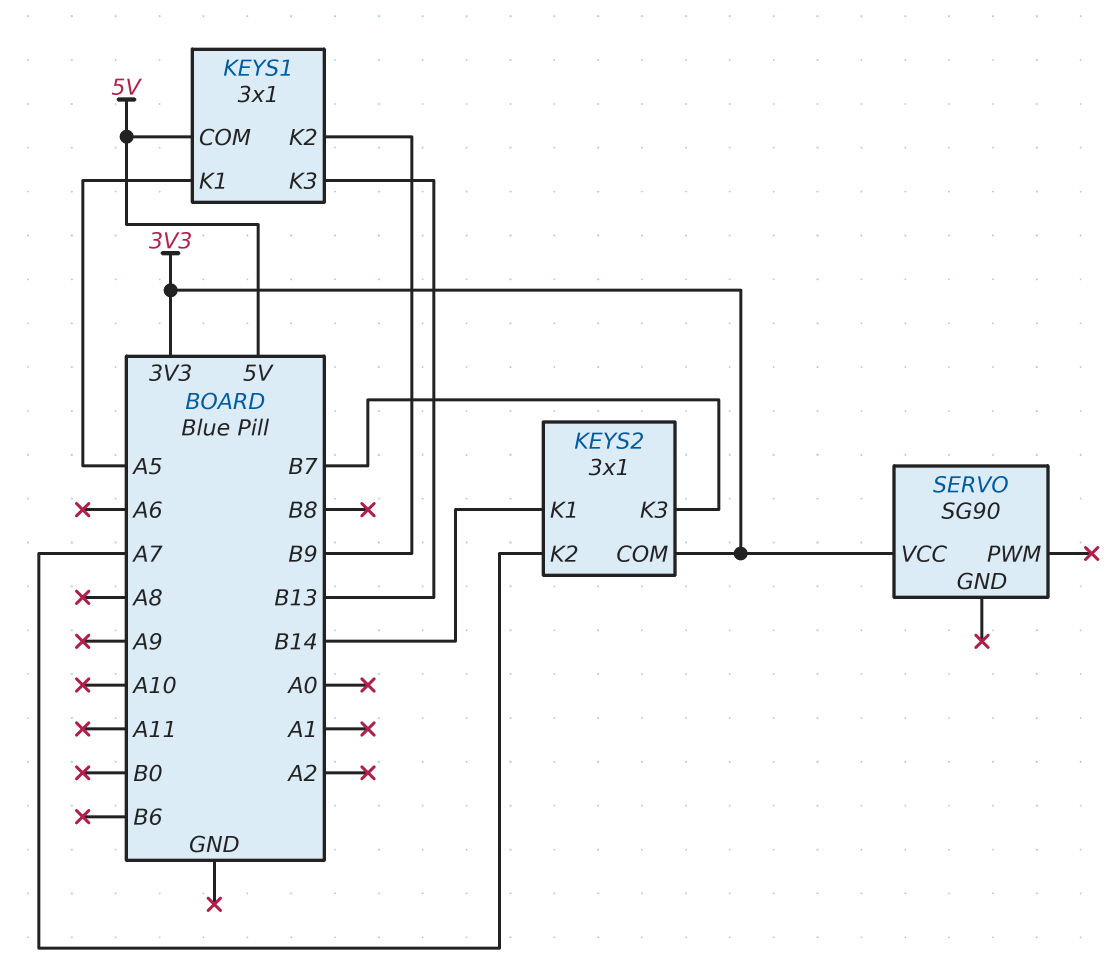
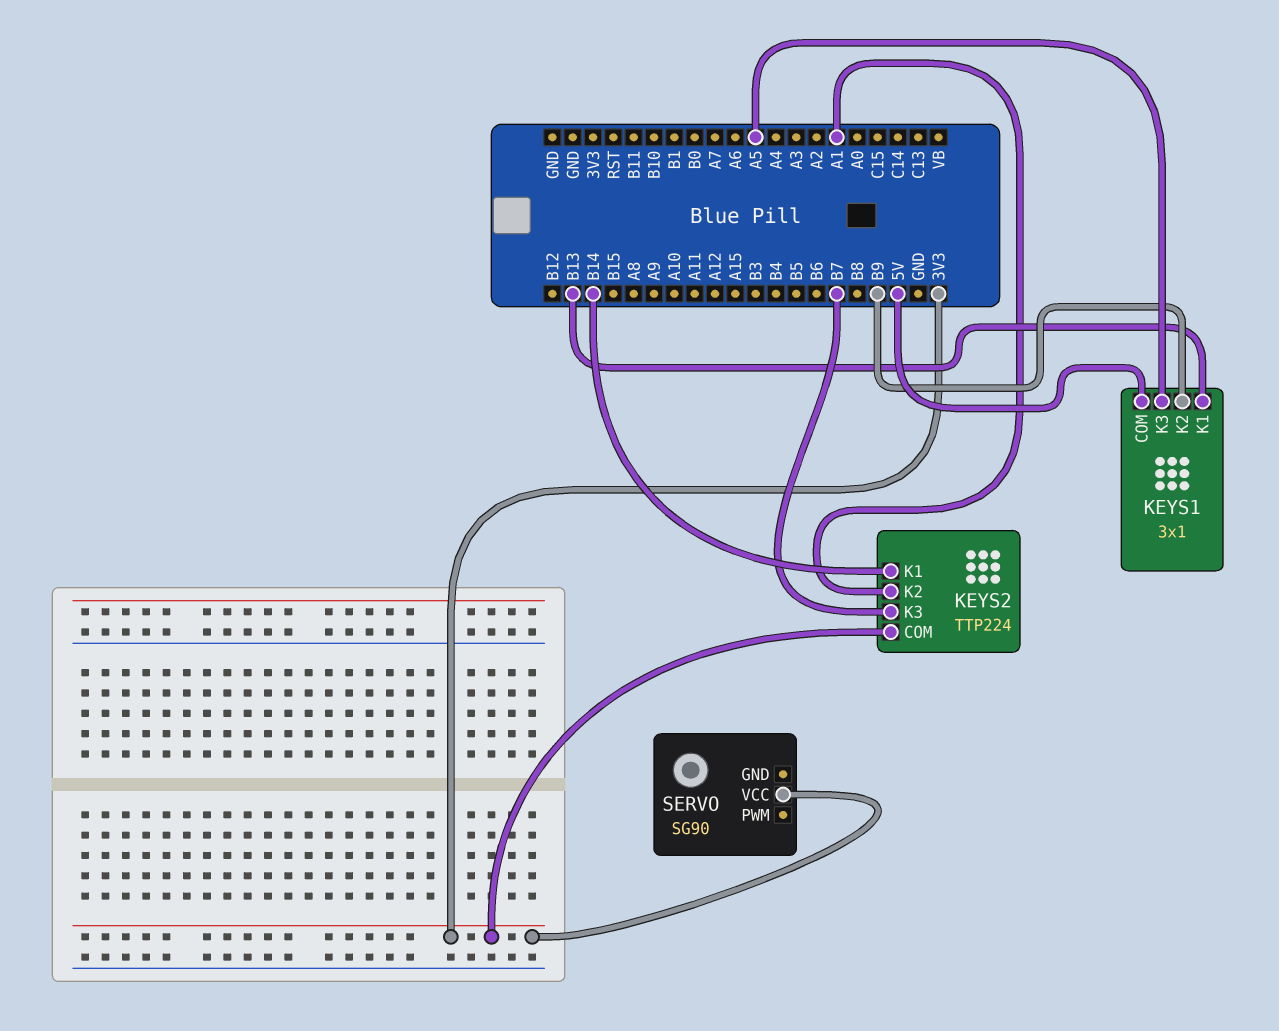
KEYS1 pin K1: A5 -> B13
KEYS1 pin K3: B13 -> A5
KEYS2: 3x1 -> TTP224
KEYS2 pin K2: A7 -> A1

